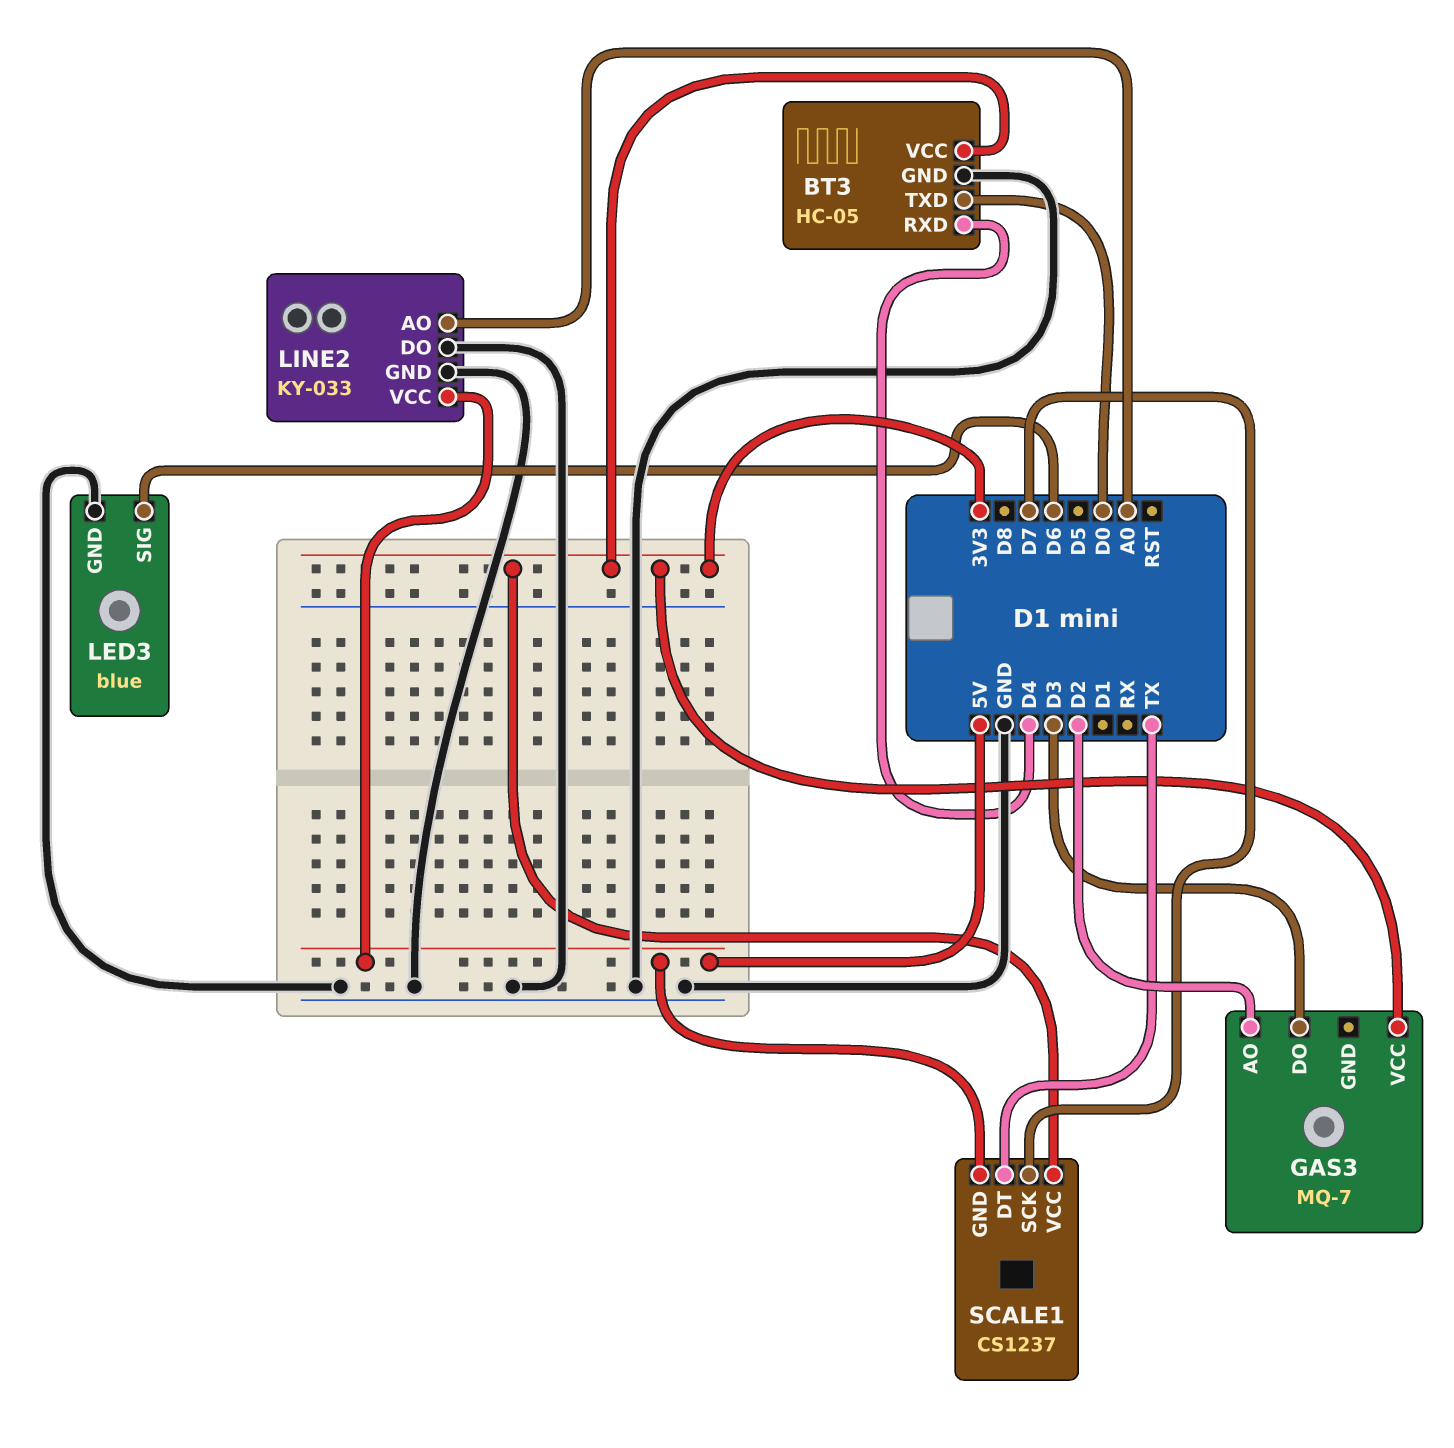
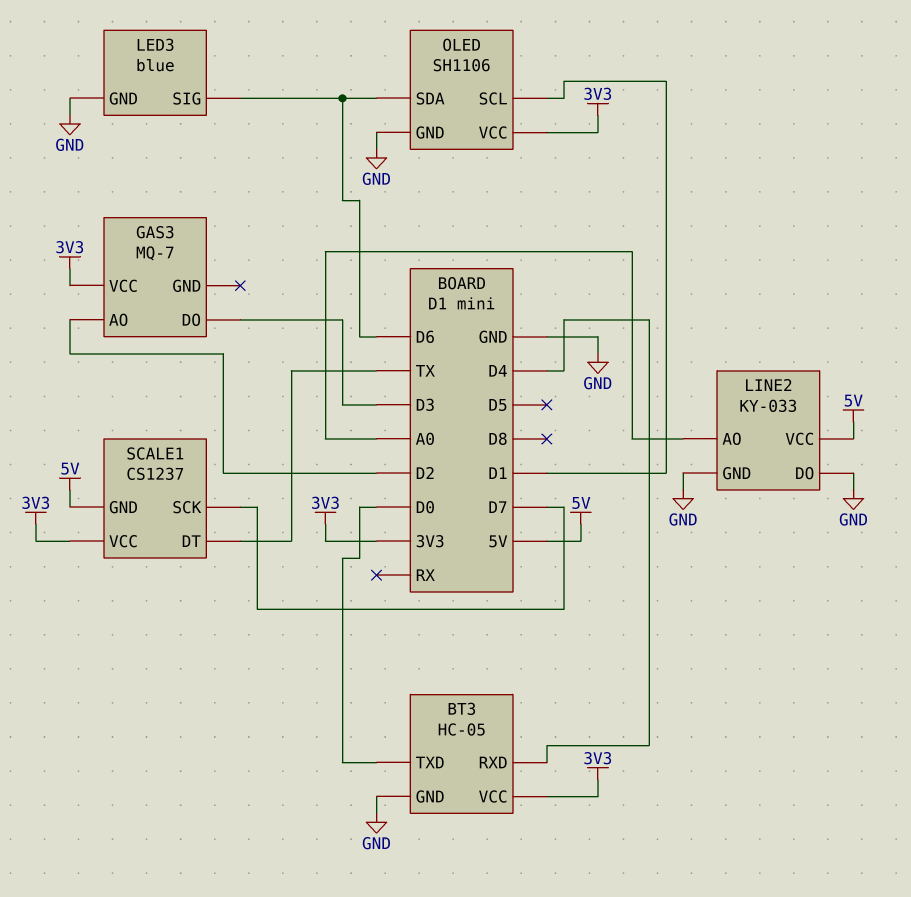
OLED: none -> SH1106
OLED pin GND: none -> GND
OLED pin SCL: none -> D1
OLED pin SDA: none -> D6
OLED pin VCC: none -> 3V3

